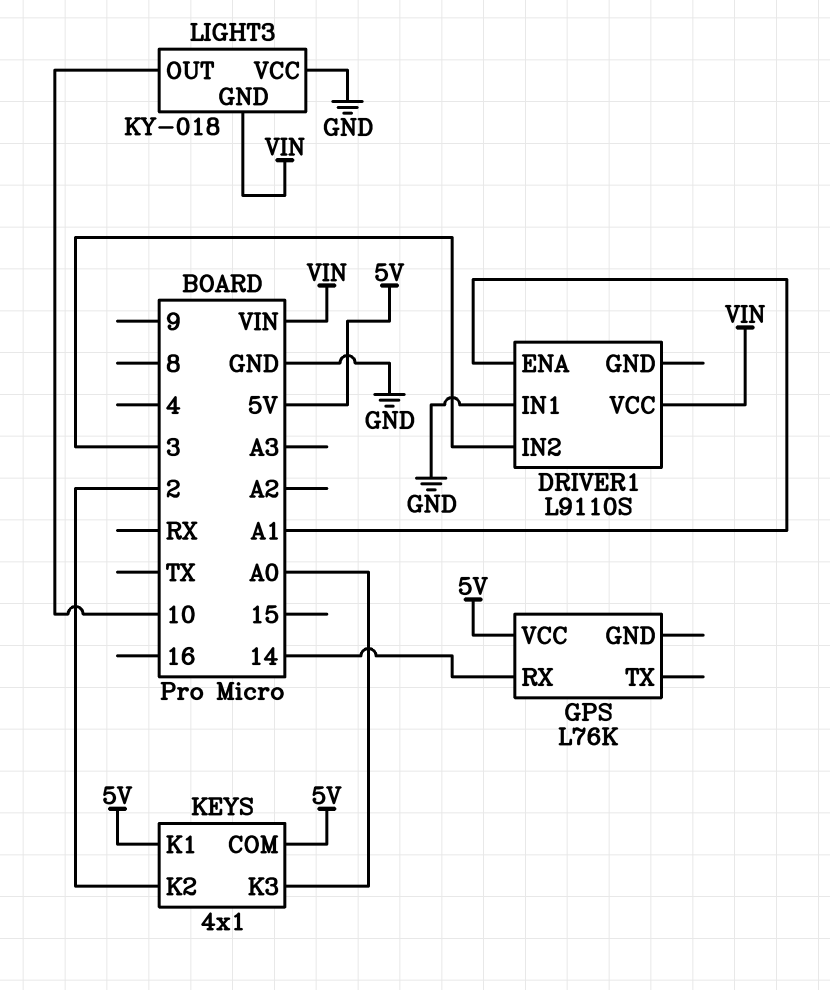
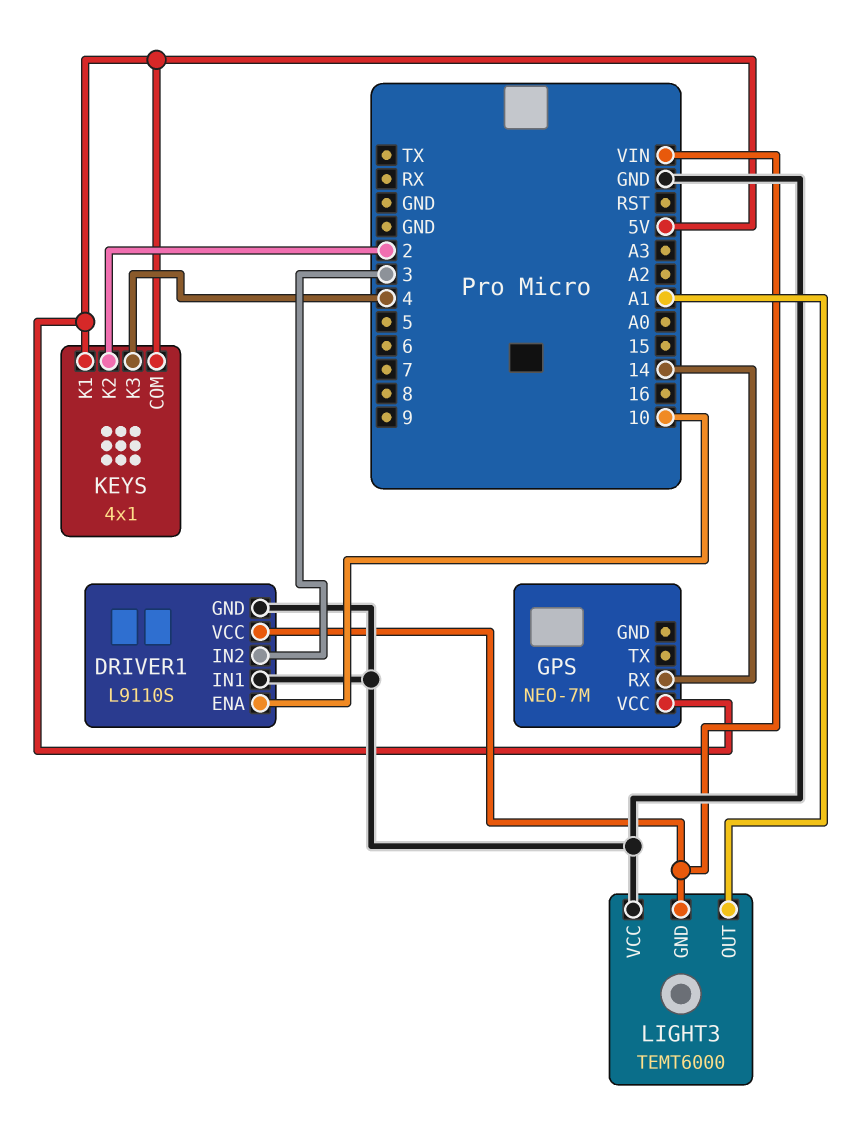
DRIVER1 pin ENA: A1 -> 10
DRIVER1 pin GND: none -> GND
GPS: L76K -> NEO-7M
KEYS pin K3: A0 -> 4
LIGHT3: KY-018 -> TEMT6000
LIGHT3 pin OUT: 10 -> A1

